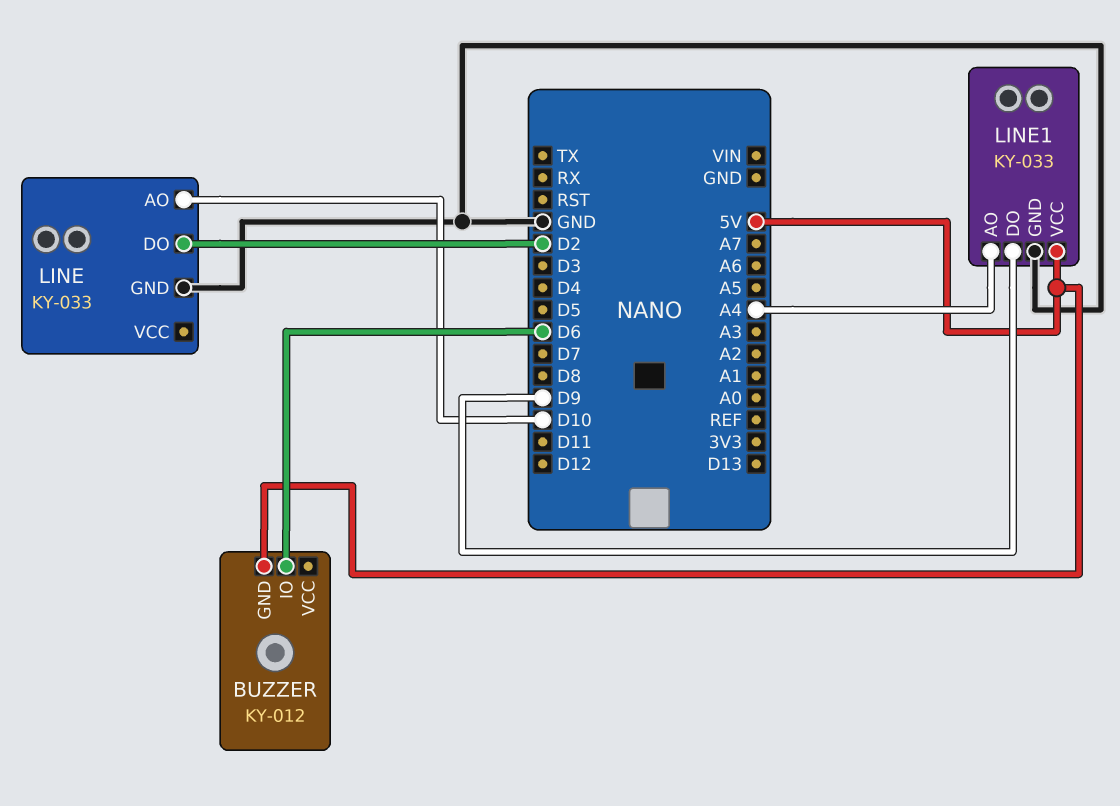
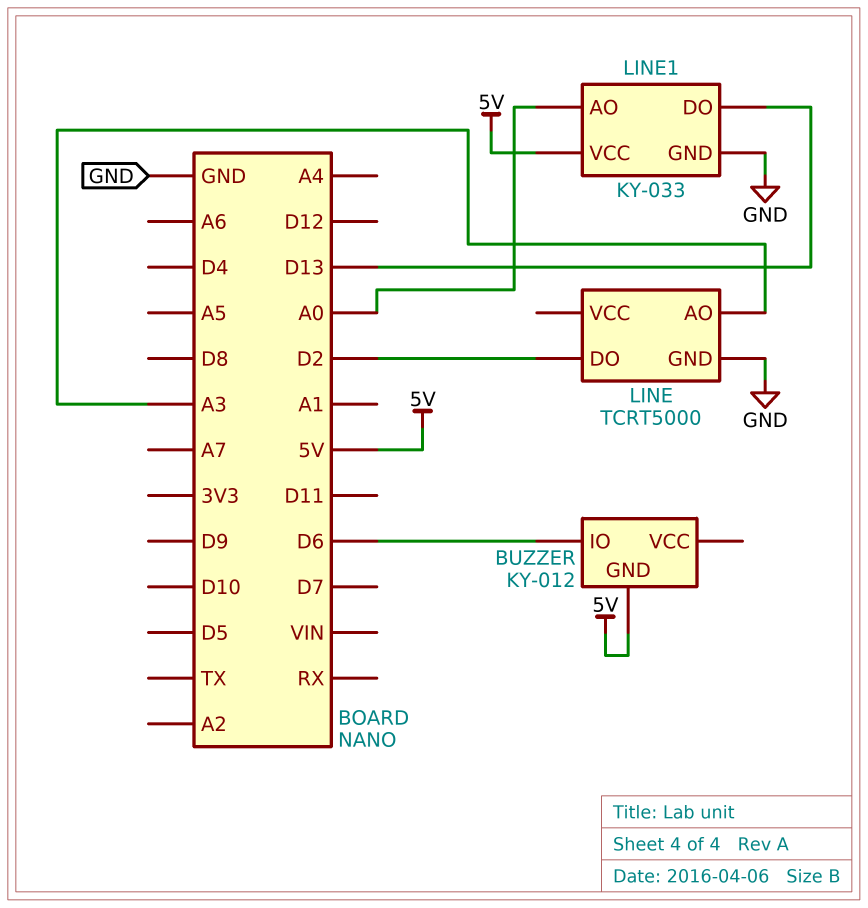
LINE: KY-033 -> TCRT5000
LINE pin AO: D10 -> A3
LINE1 pin AO: A4 -> A0
LINE1 pin DO: D9 -> D13

